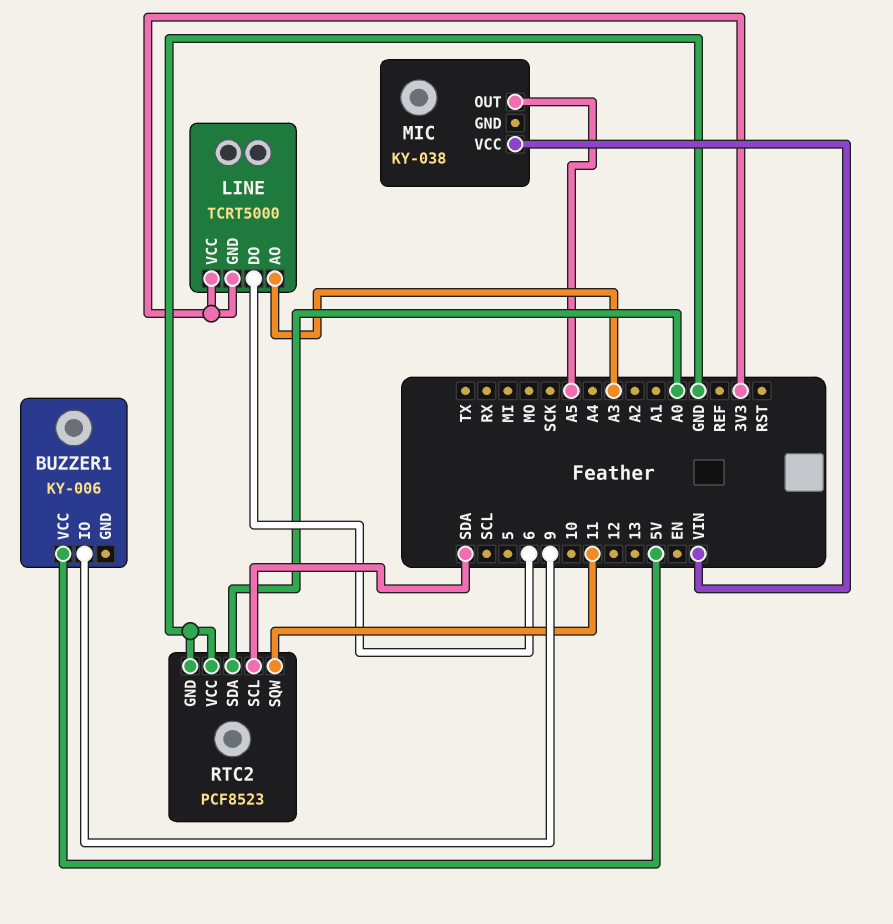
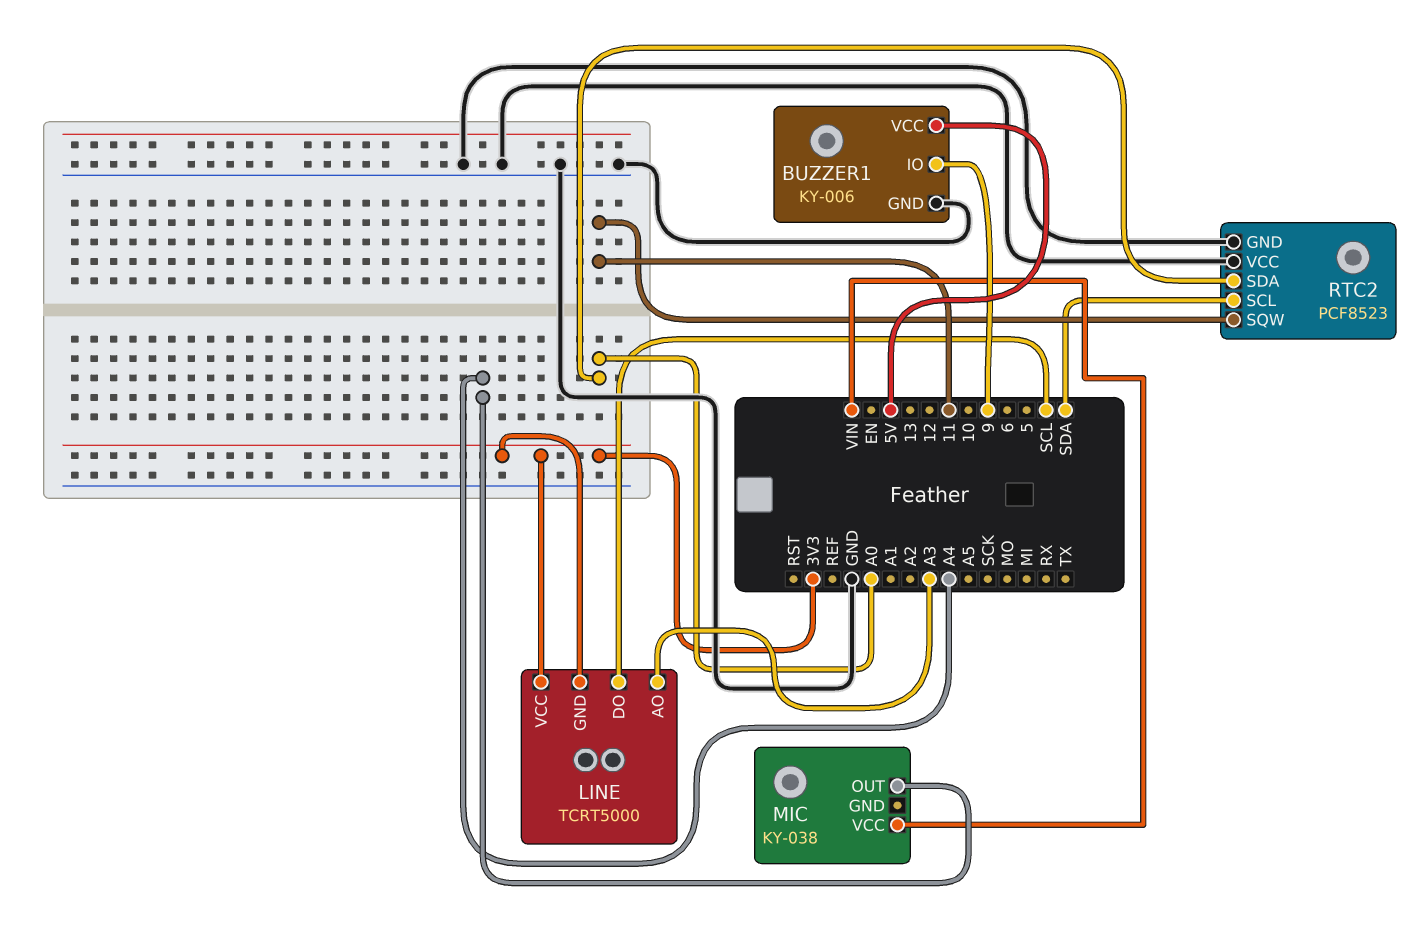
BUZZER1 pin GND: none -> GND
LINE pin DO: 6 -> SCL
MIC pin OUT: A5 -> A4

